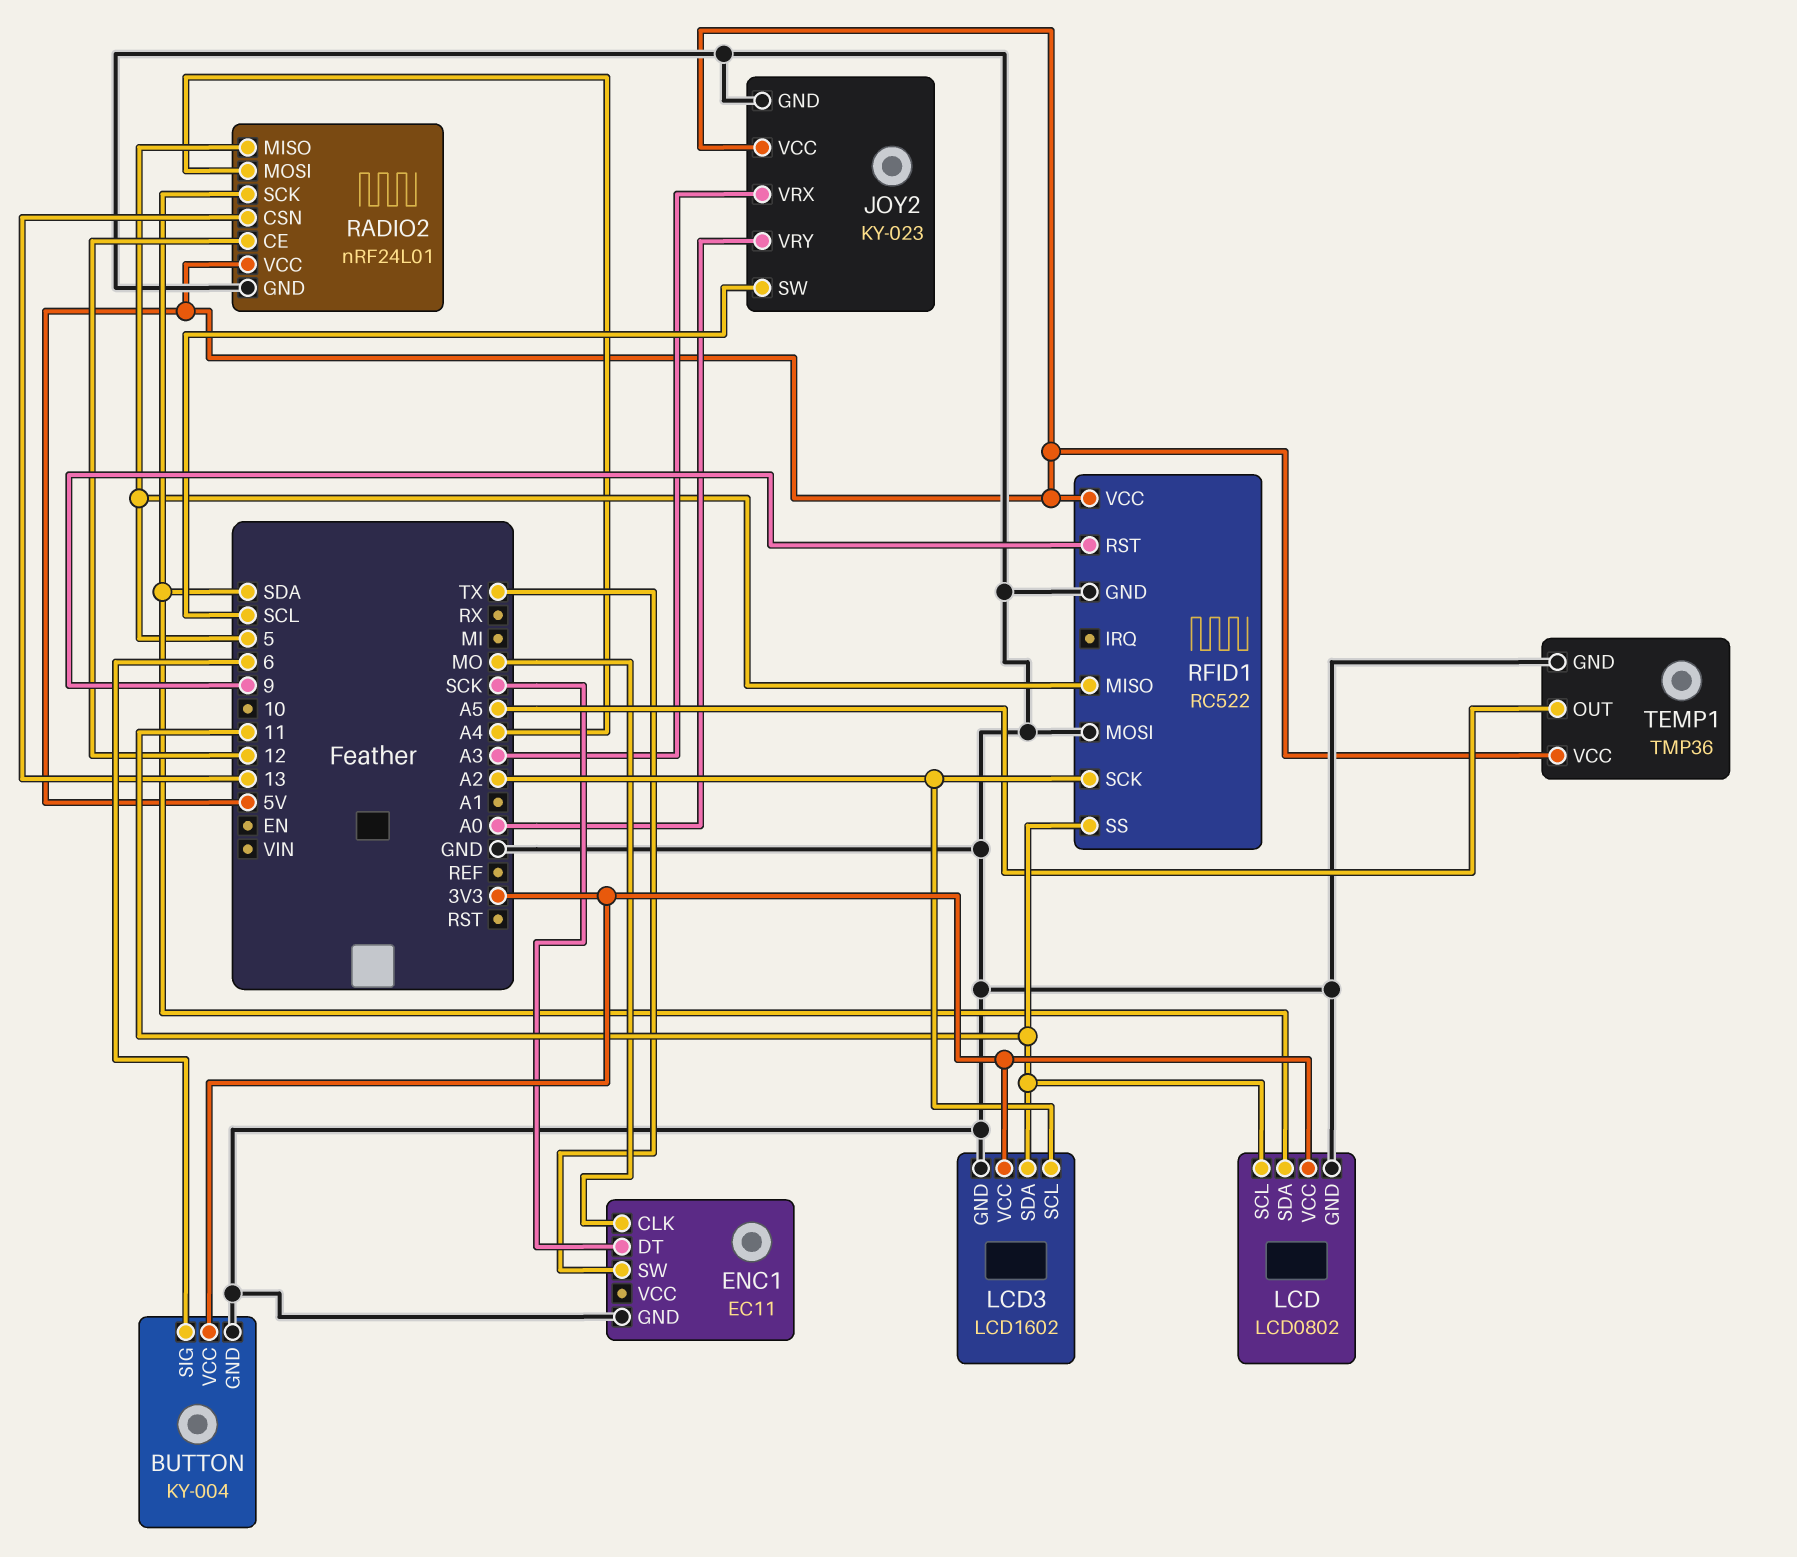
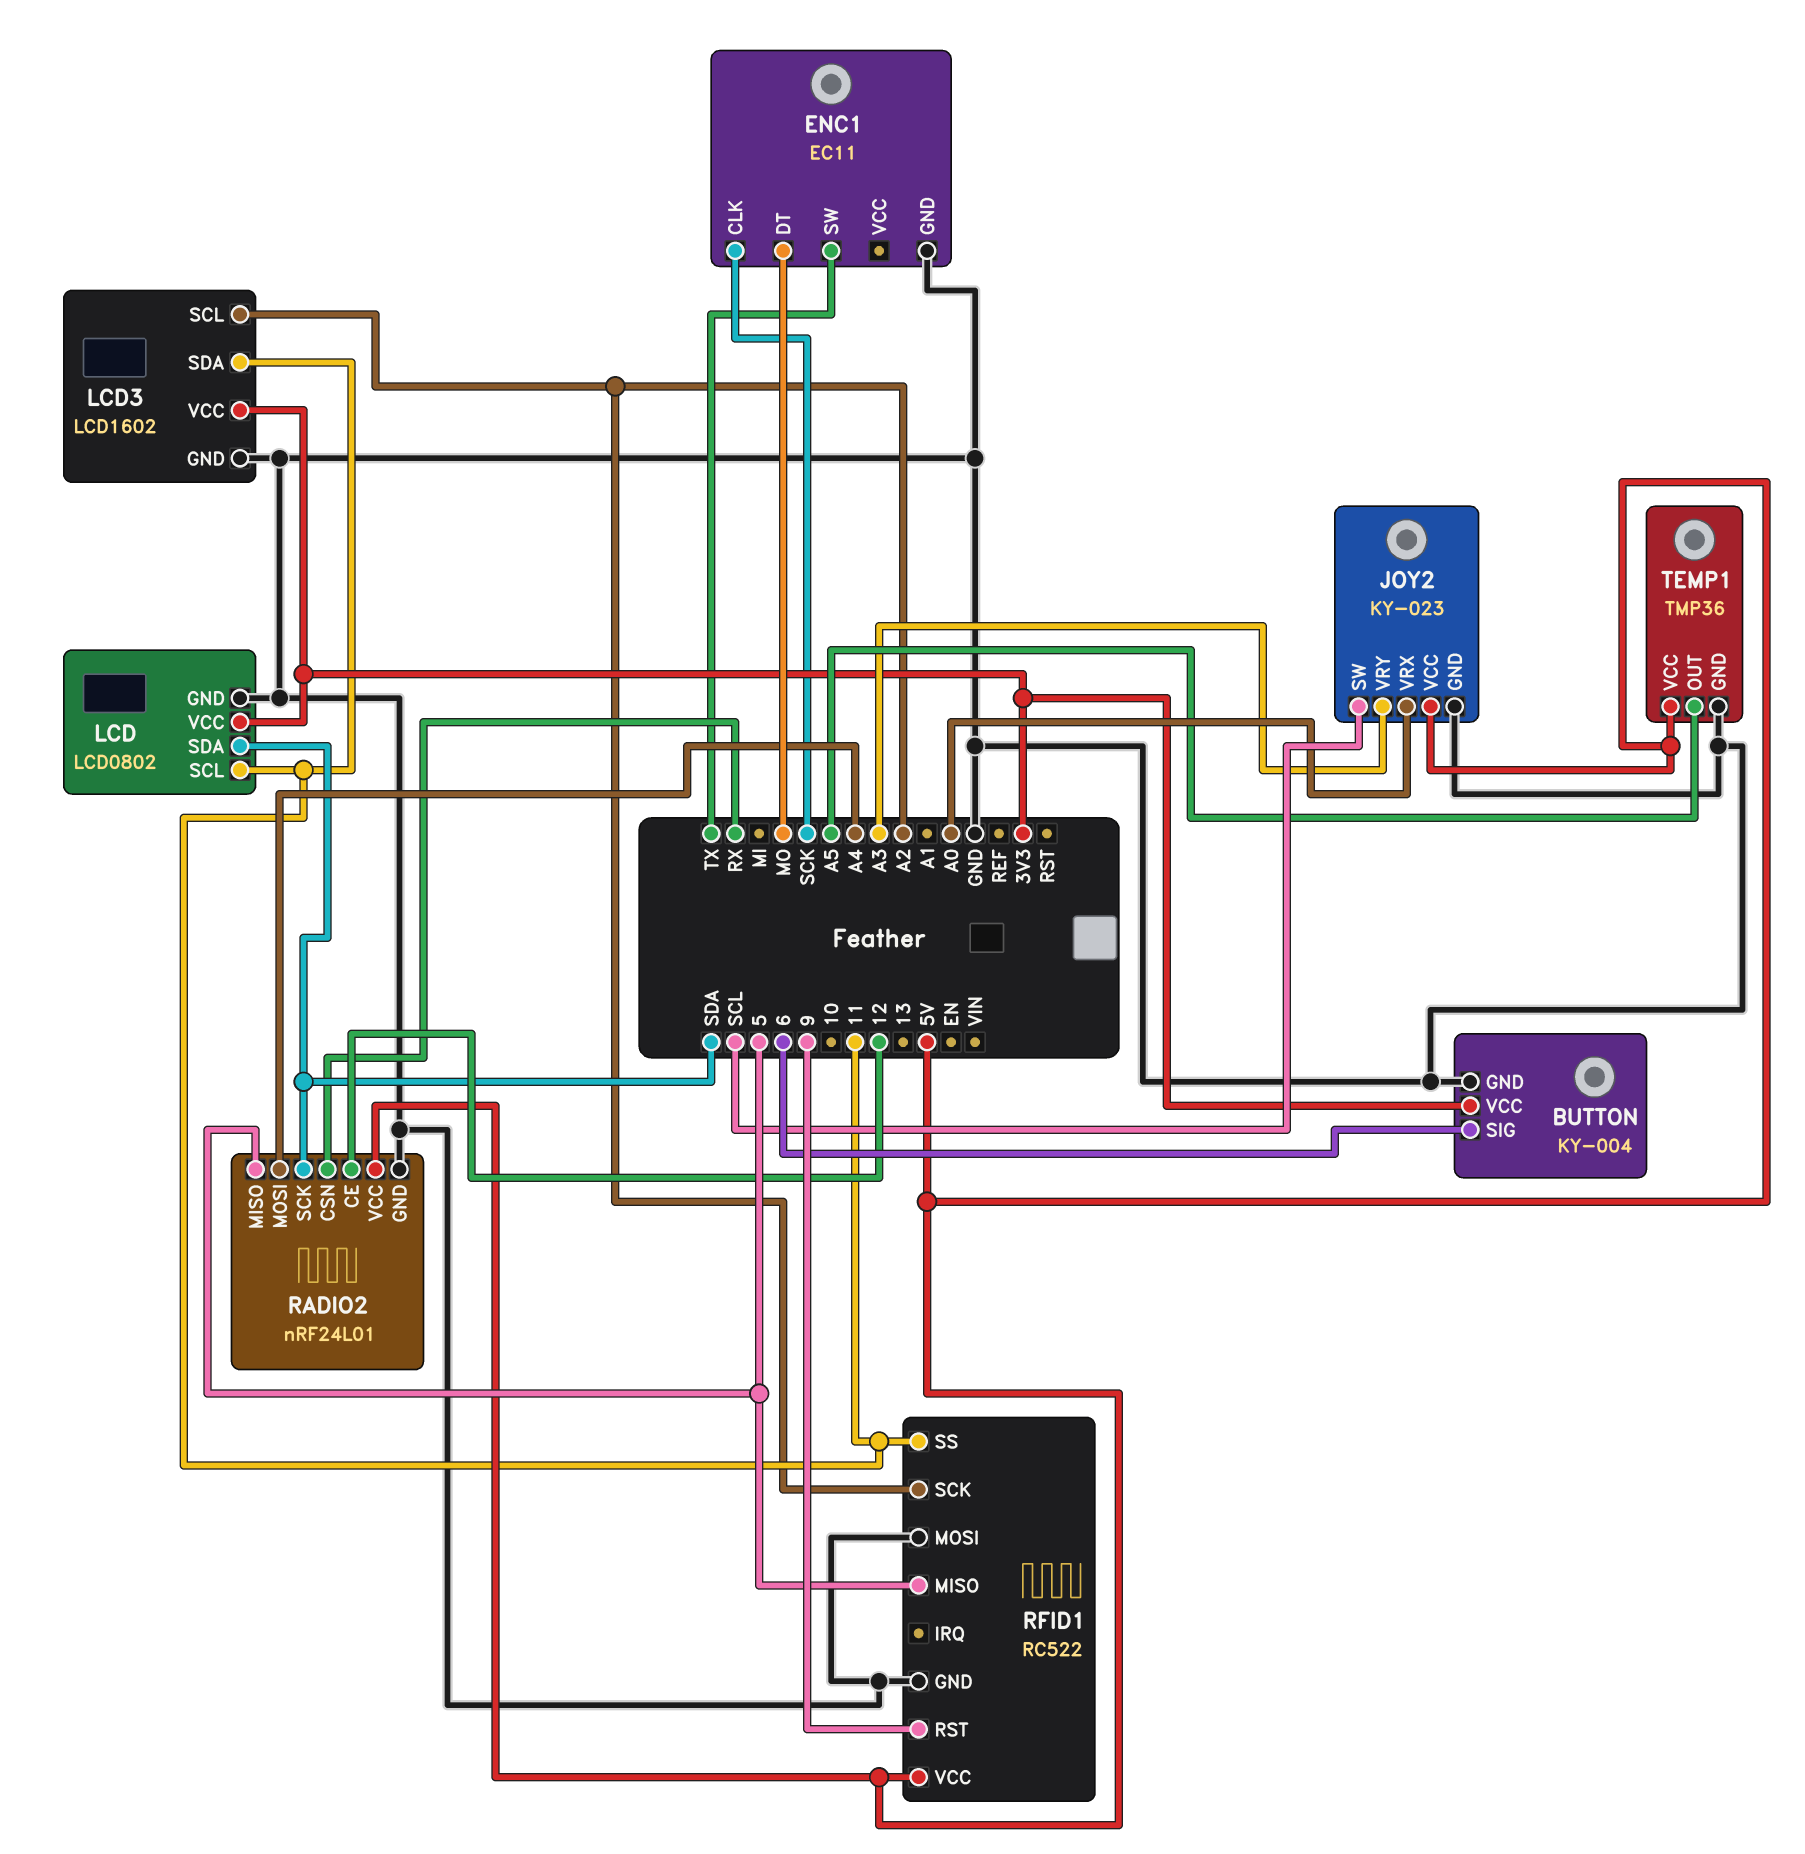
ENC1 pin CLK: MO -> SCK
ENC1 pin DT: SCK -> MO
JOY2 pin VRX: A3 -> A0
JOY2 pin VRY: A0 -> A3
RADIO2 pin CSN: 13 -> RX

